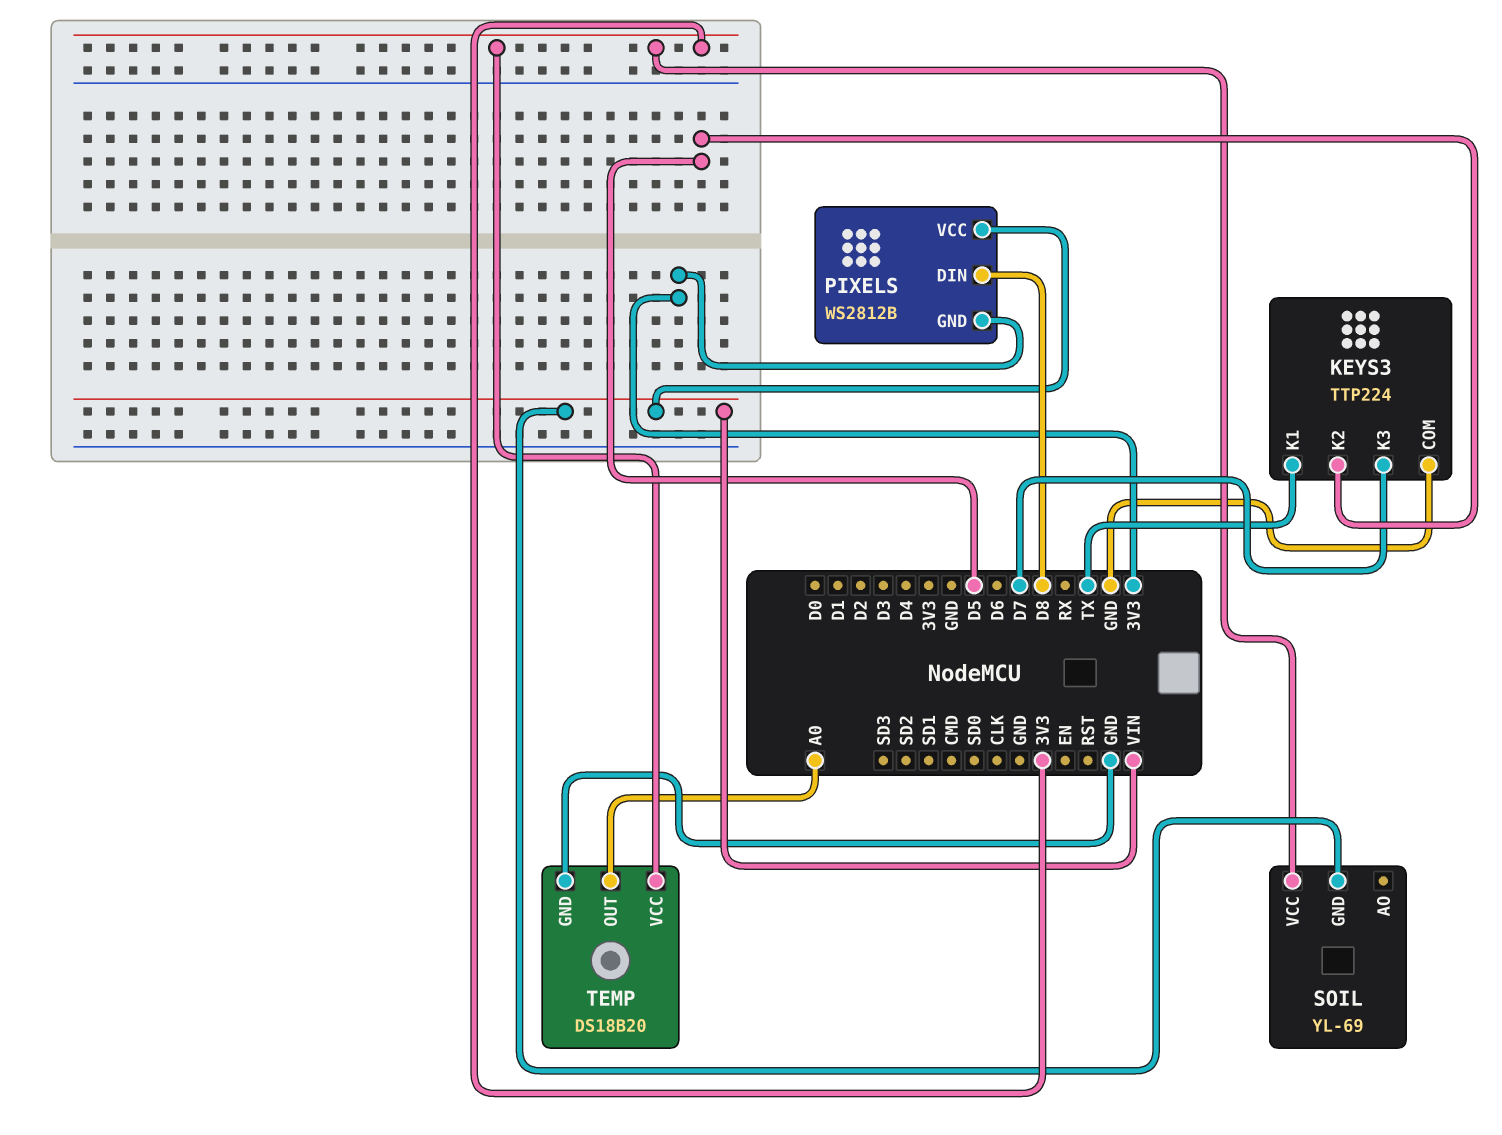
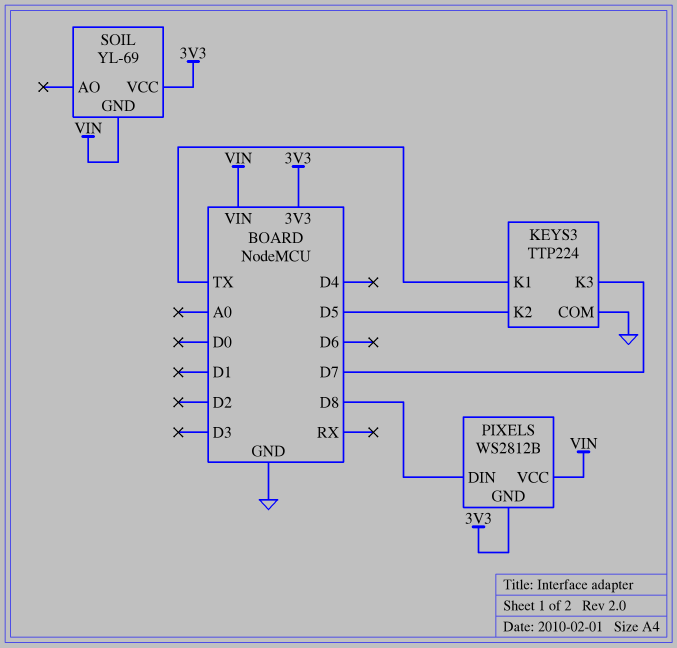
TEMP: DS18B20 -> none
TEMP pin GND: GND -> none
TEMP pin OUT: A0 -> none
TEMP pin VCC: 3V3 -> none

